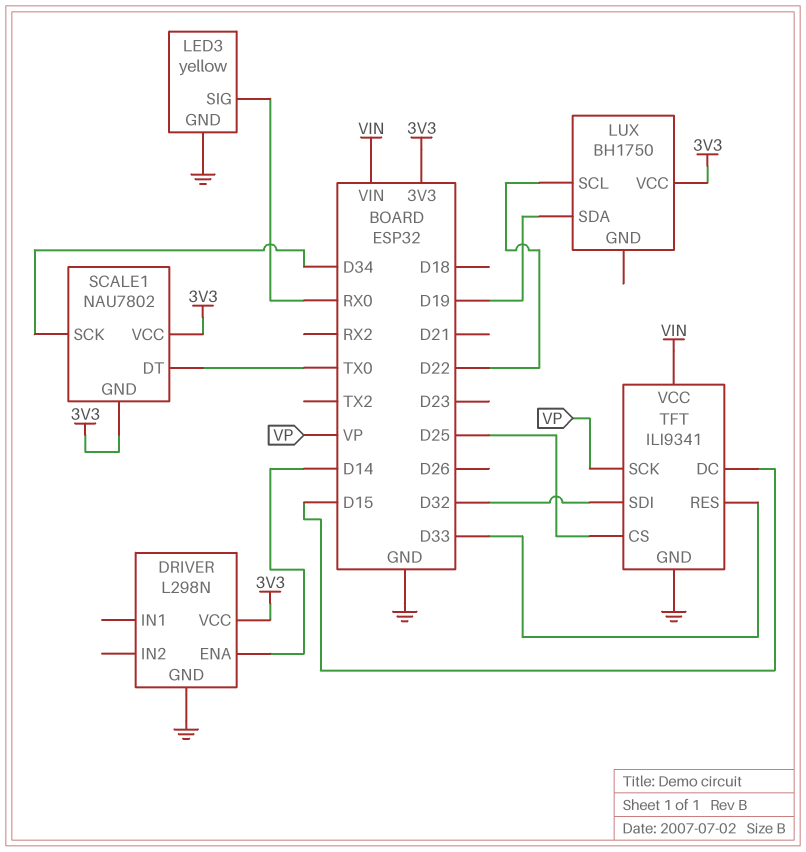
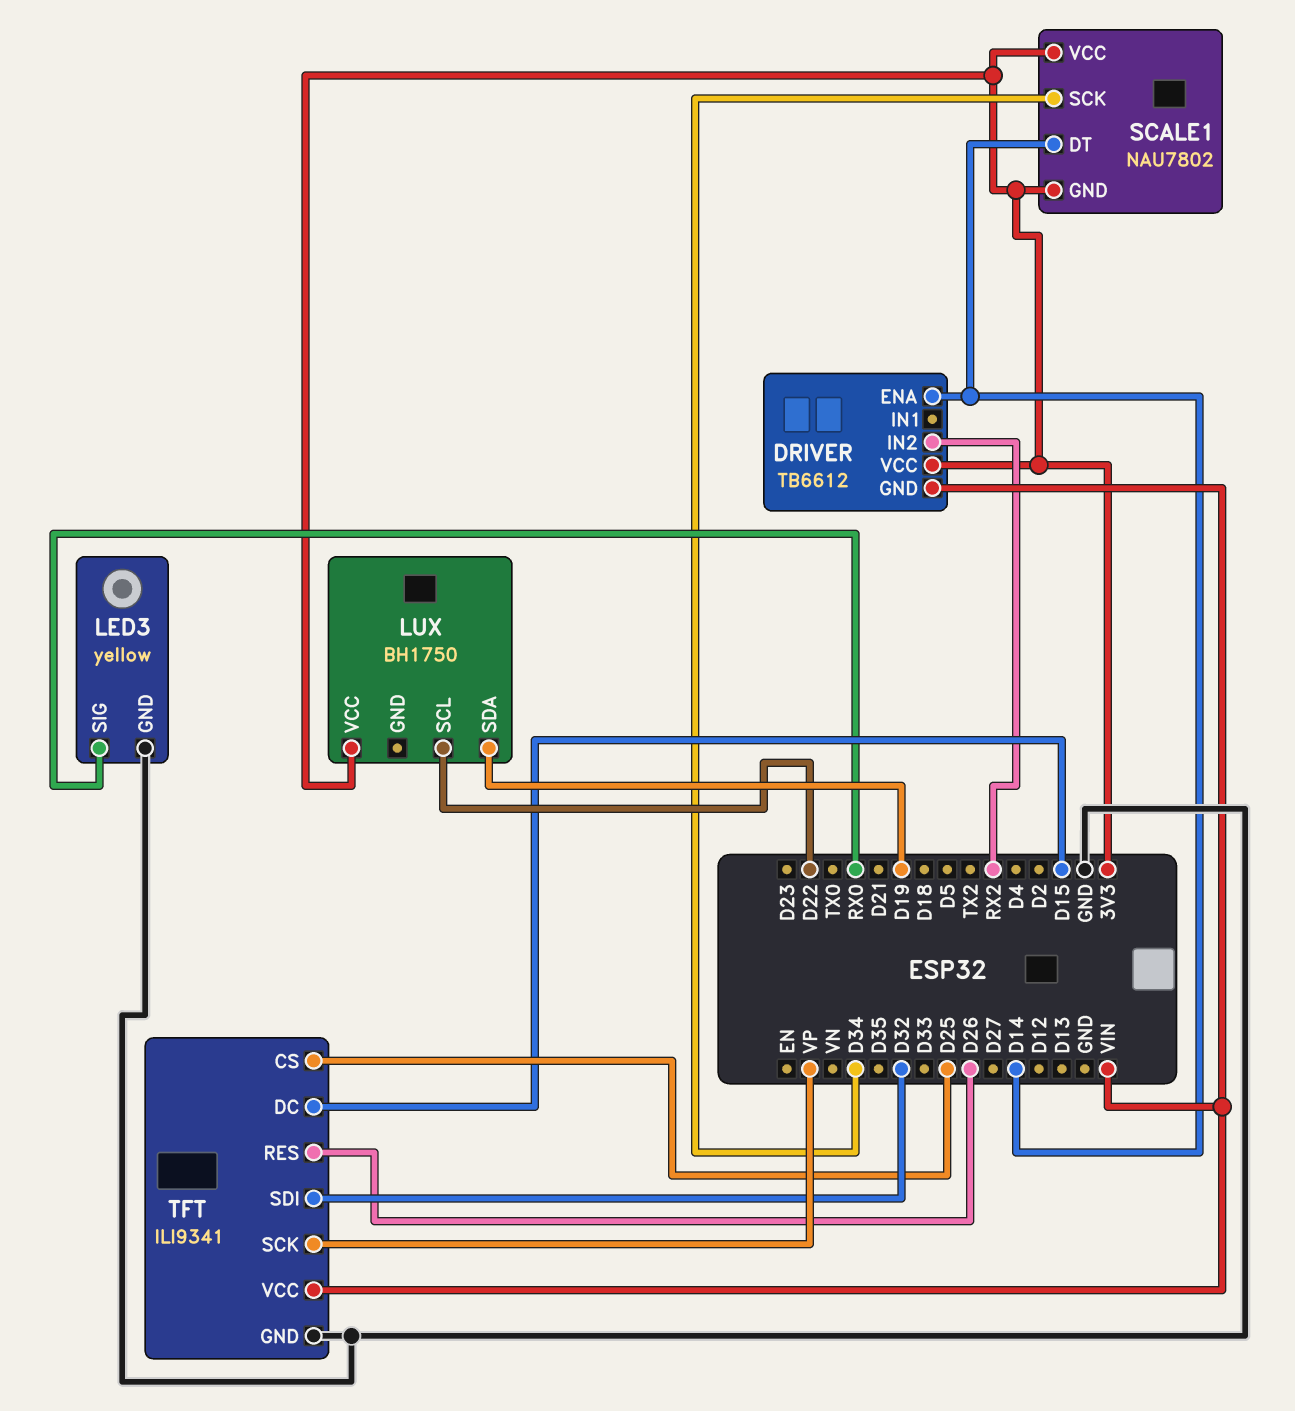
DRIVER: L298N -> TB6612
DRIVER pin GND: GND -> VIN
DRIVER pin IN2: none -> RX2
SCALE1 pin DT: TX0 -> D14
TFT pin RES: D33 -> D26

